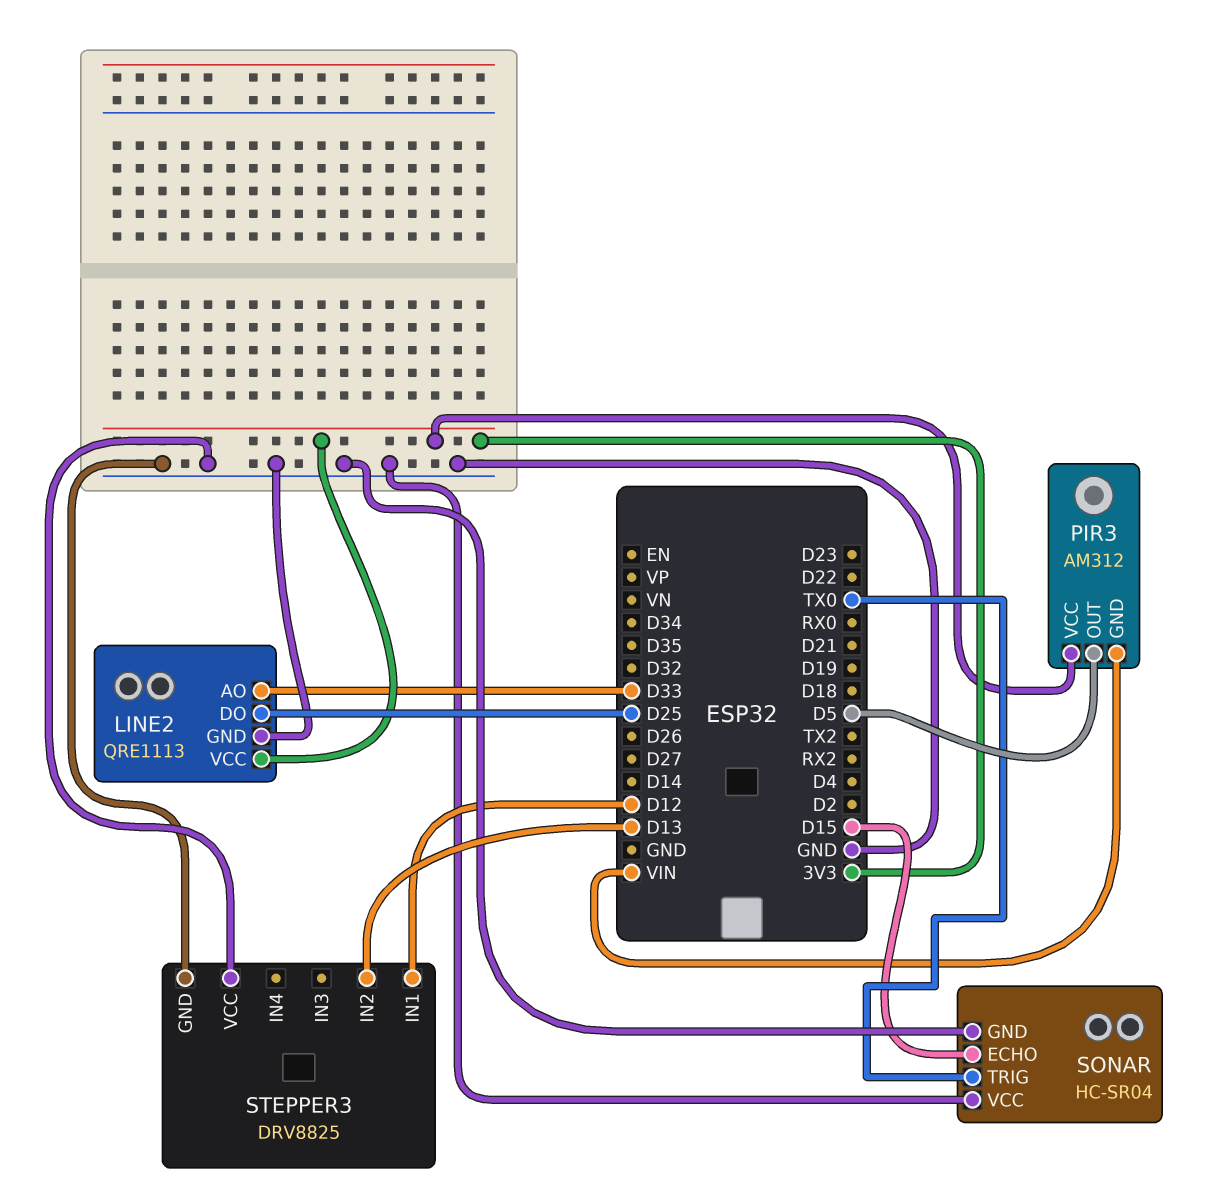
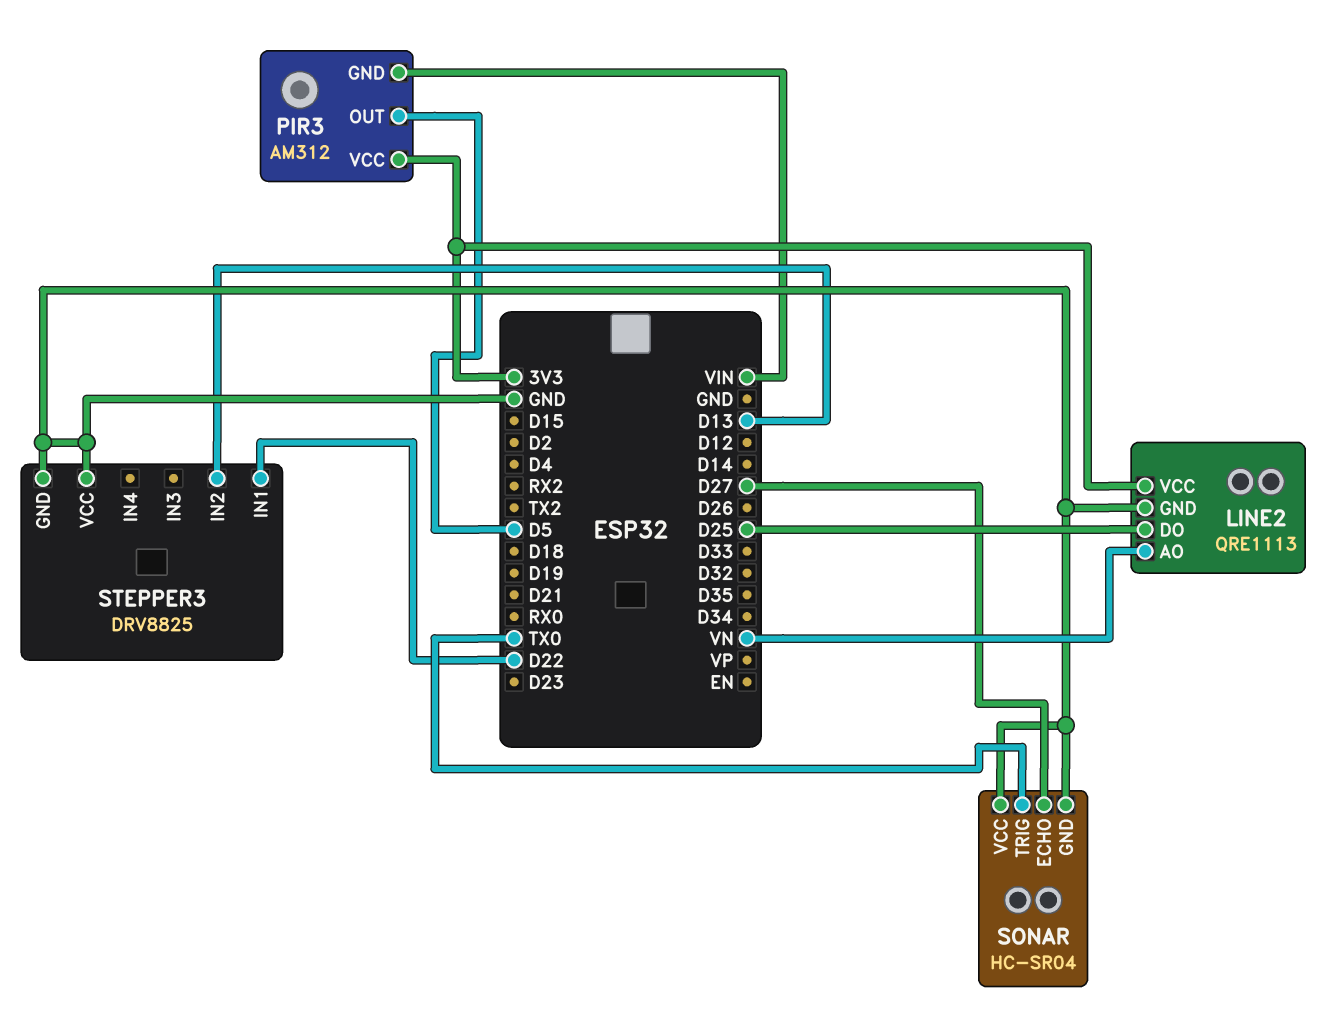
LINE2 pin AO: D33 -> VN
SONAR pin ECHO: D15 -> D27
STEPPER3 pin IN1: D12 -> D22

